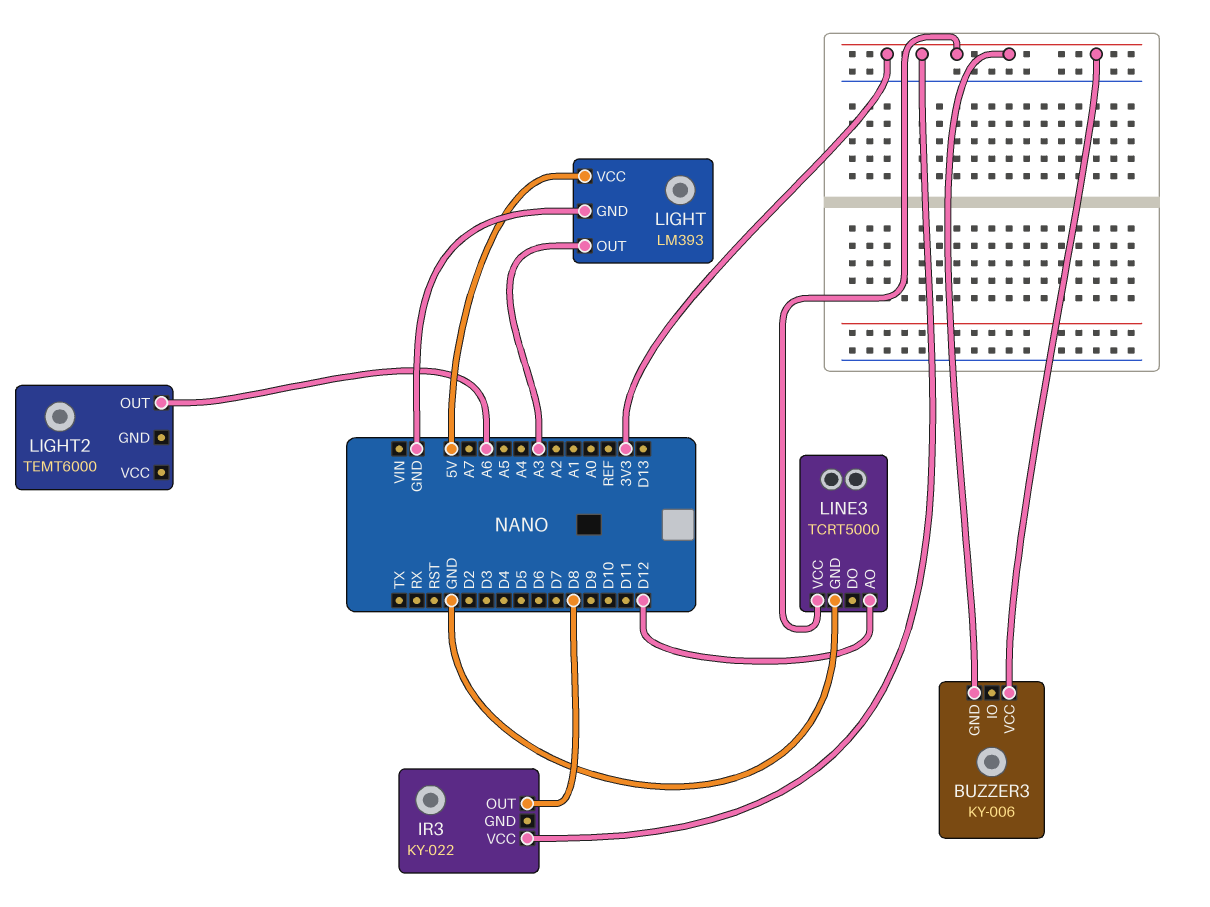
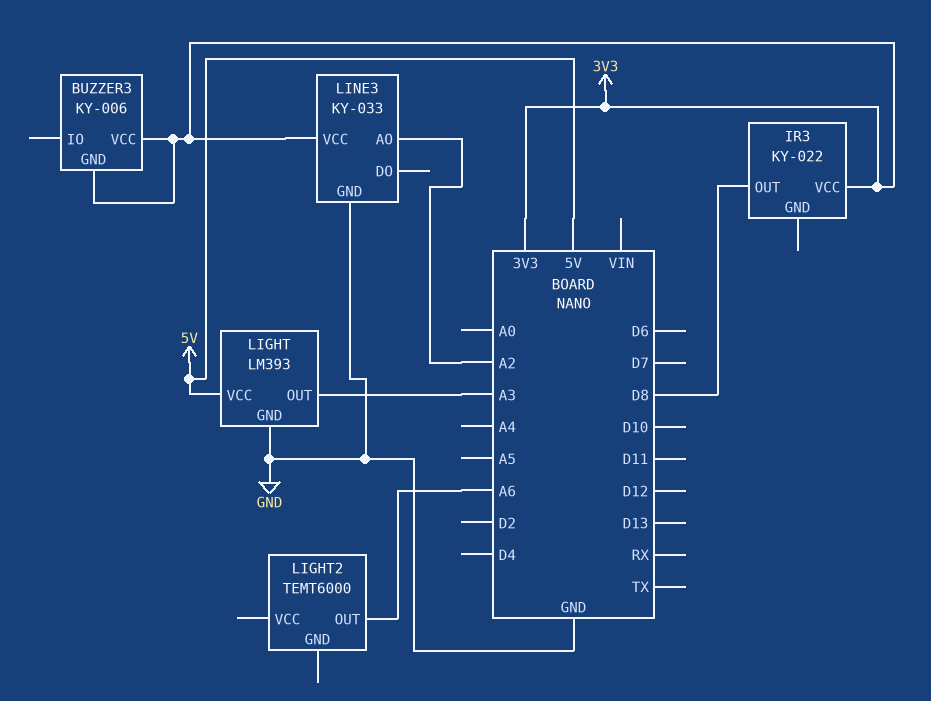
LINE3: TCRT5000 -> KY-033
LINE3 pin AO: D12 -> A2

